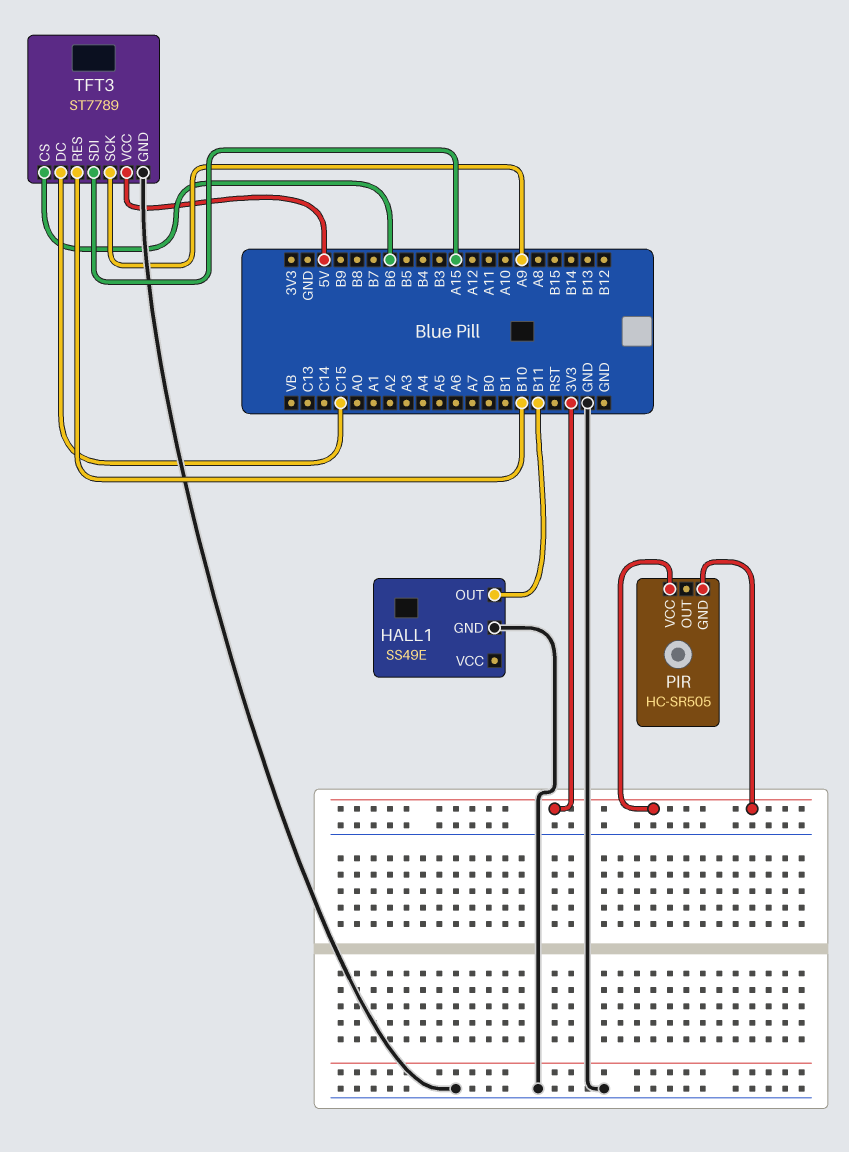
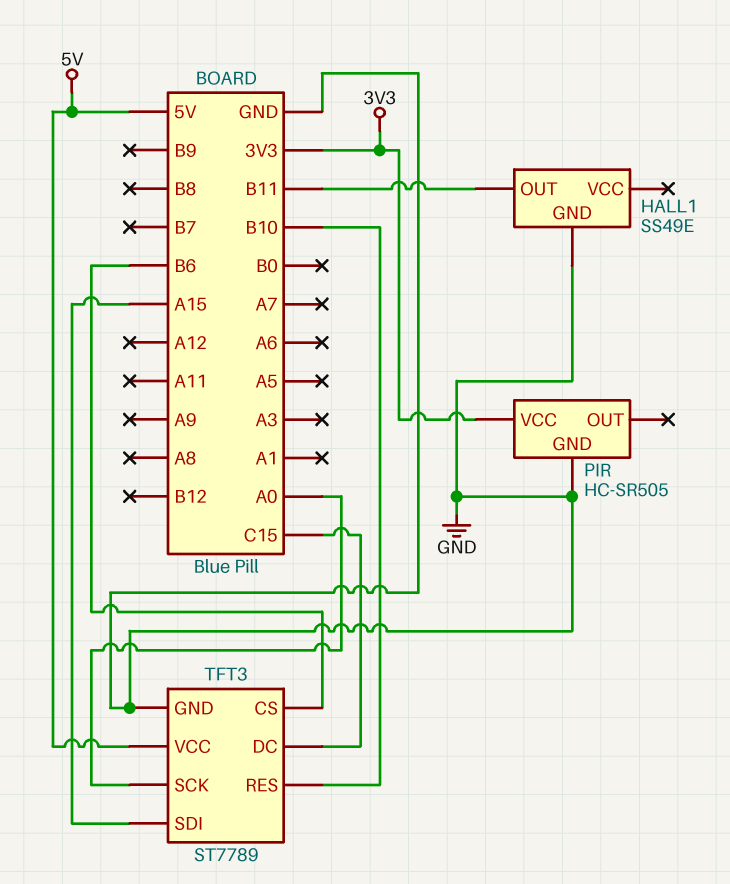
PIR pin GND: 3V3 -> GND
TFT3 pin SCK: A9 -> A0

